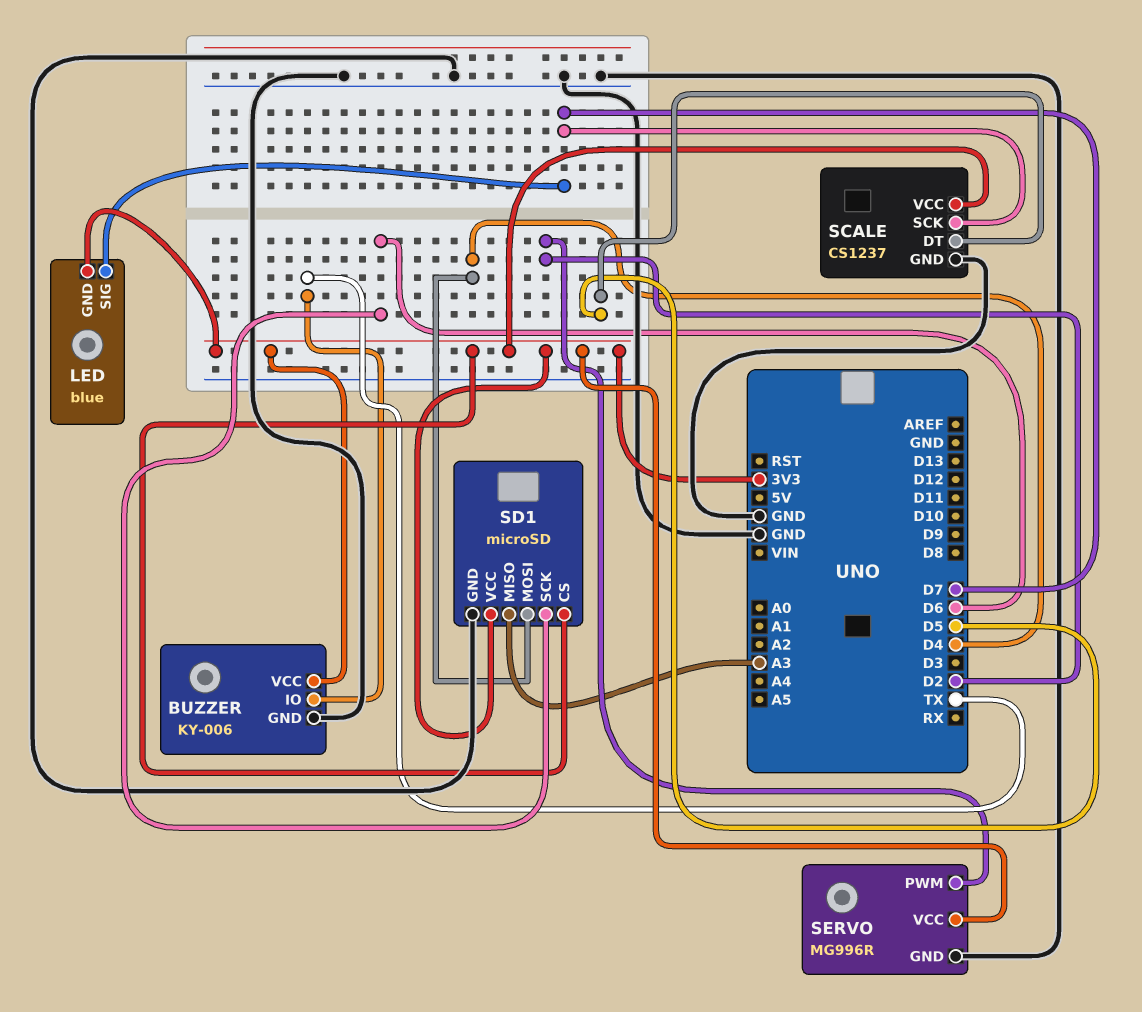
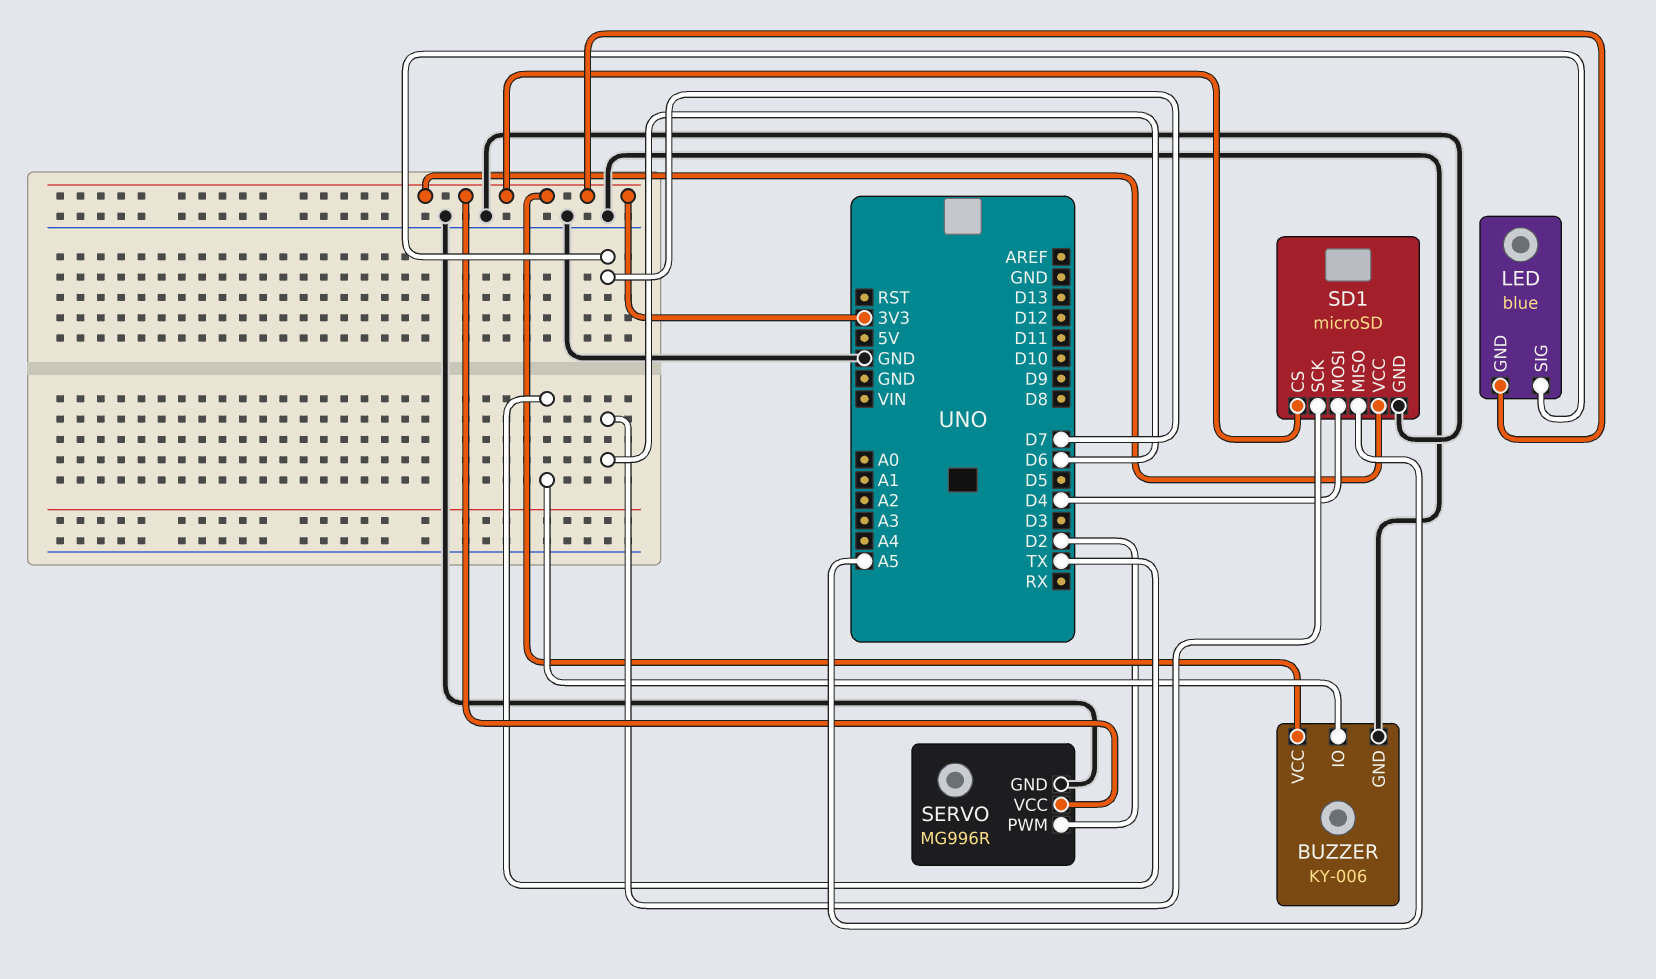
SCALE: CS1237 -> none
SCALE pin DT: D5 -> none
SCALE pin GND: GND -> none
SCALE pin SCK: D7 -> none
SCALE pin VCC: 3V3 -> none
SD1 pin MISO: A3 -> A5

